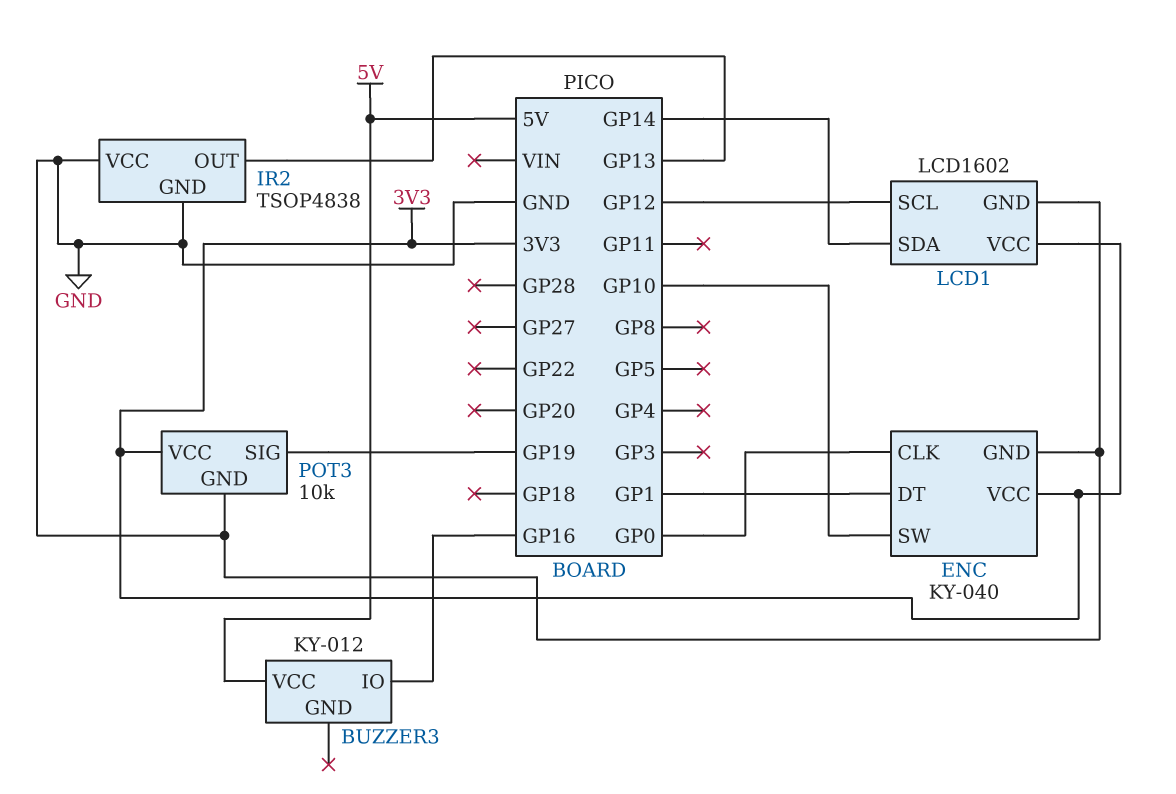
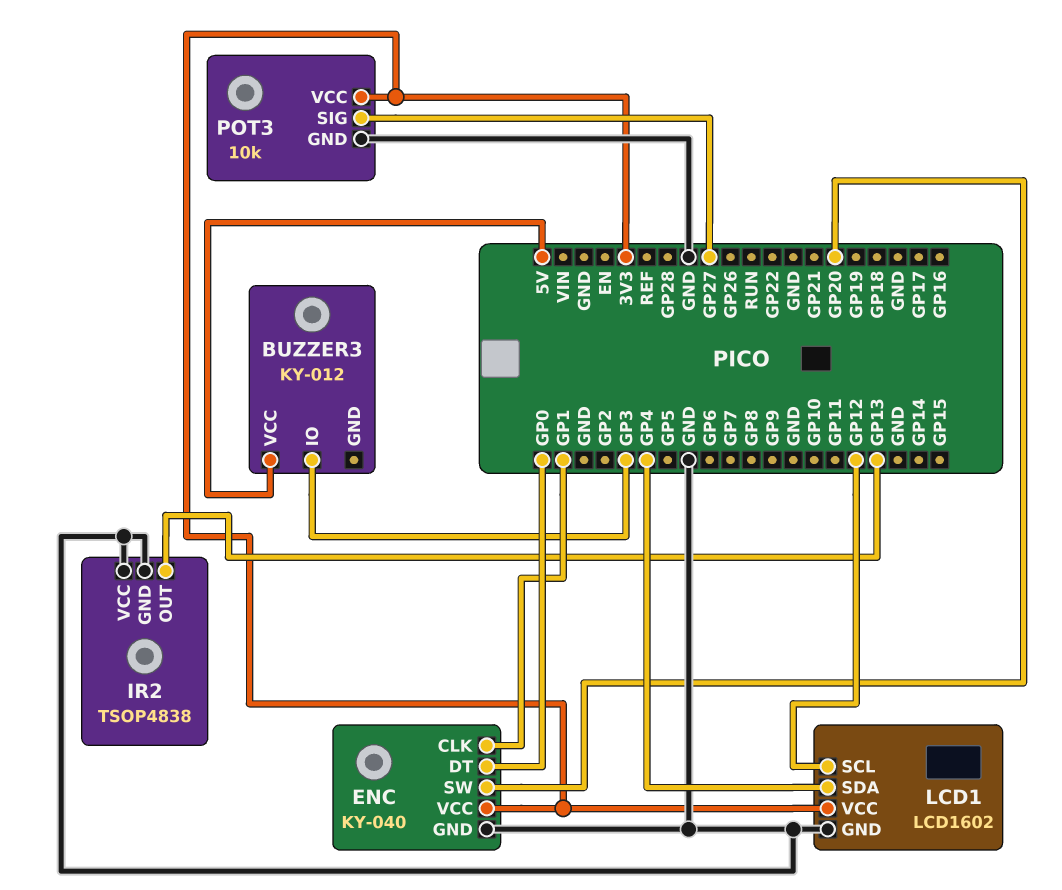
BUZZER3 pin IO: GP16 -> GP3
ENC pin CLK: GP0 -> GP1
ENC pin DT: GP1 -> GP0
ENC pin SW: GP10 -> GP20
LCD1 pin SDA: GP14 -> GP4
POT3 pin SIG: GP19 -> GP27

